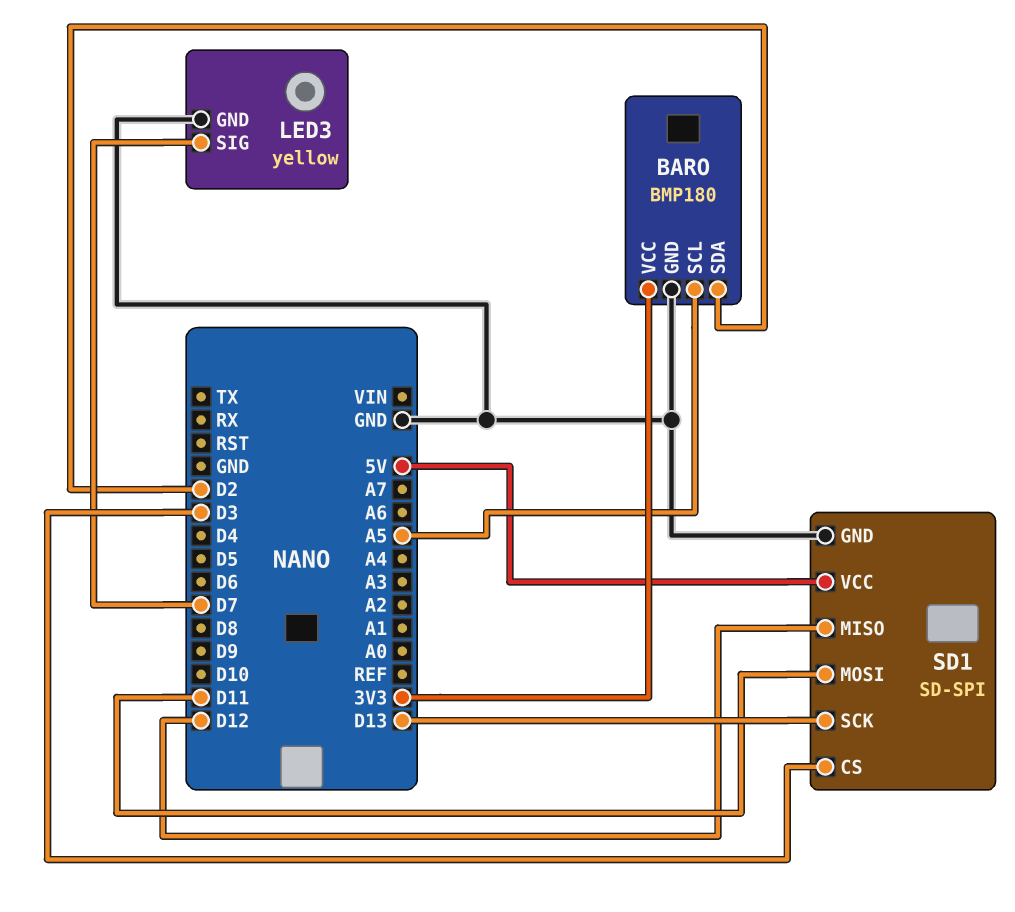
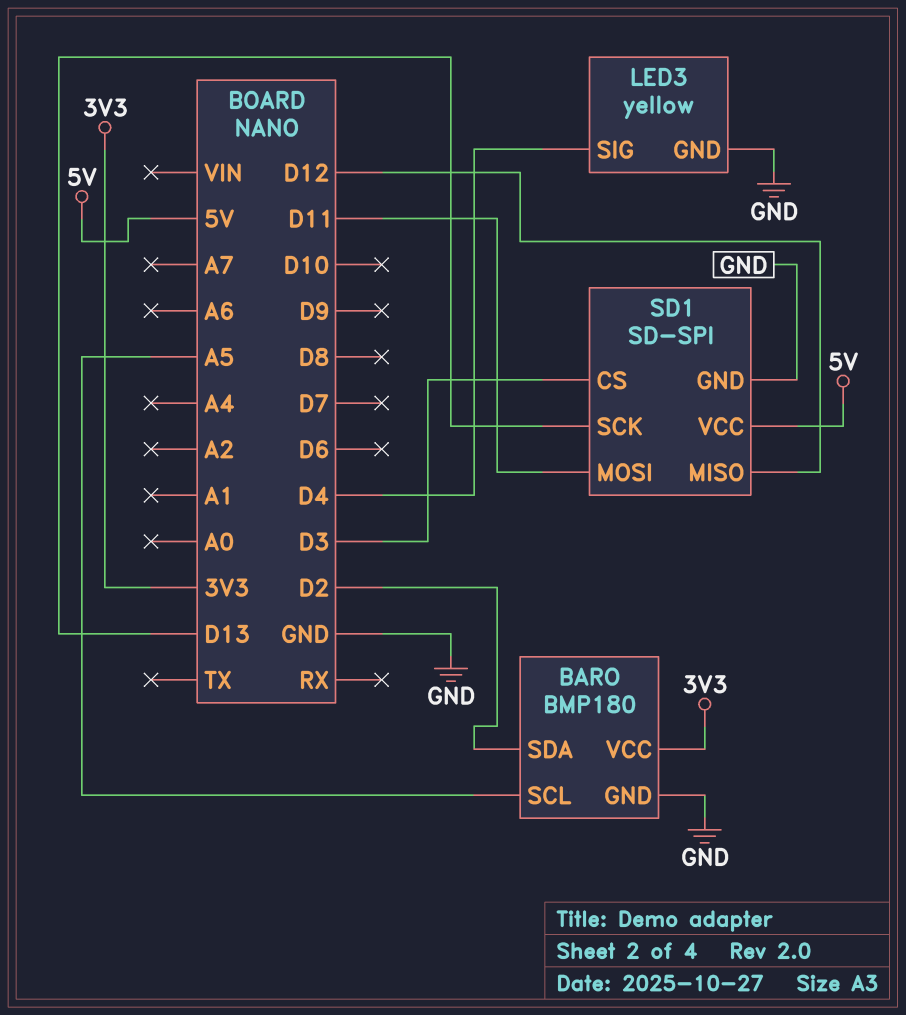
LED3 pin SIG: D7 -> D4

